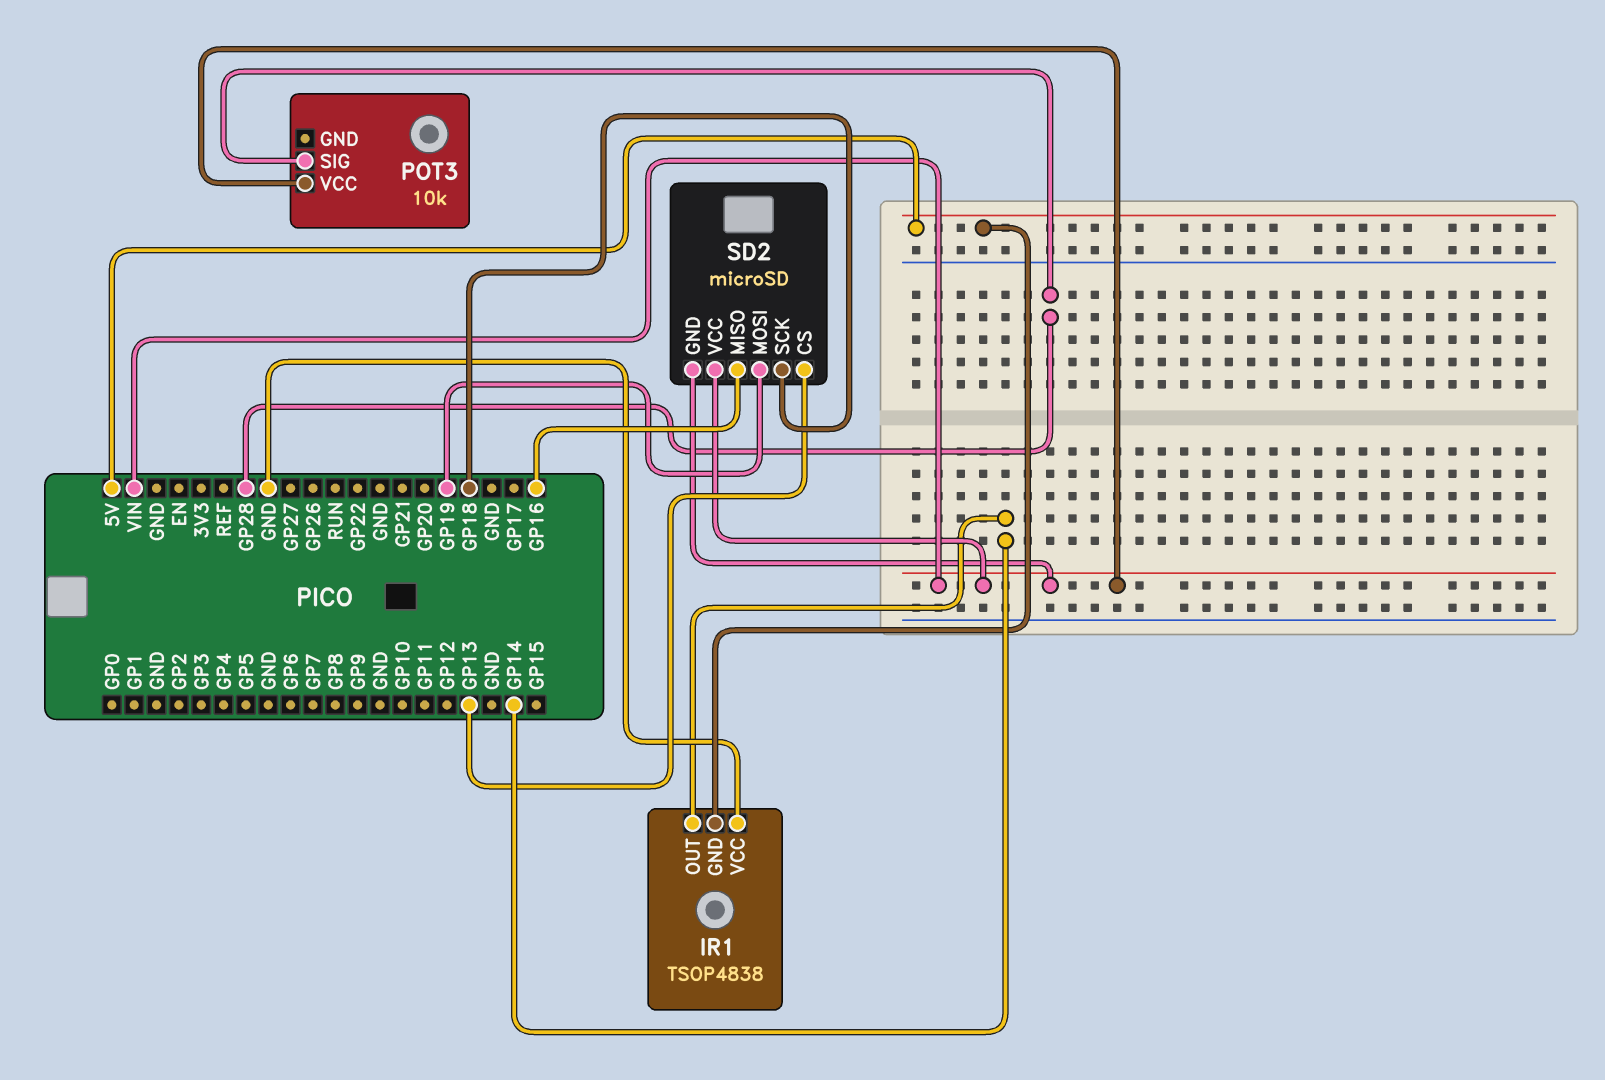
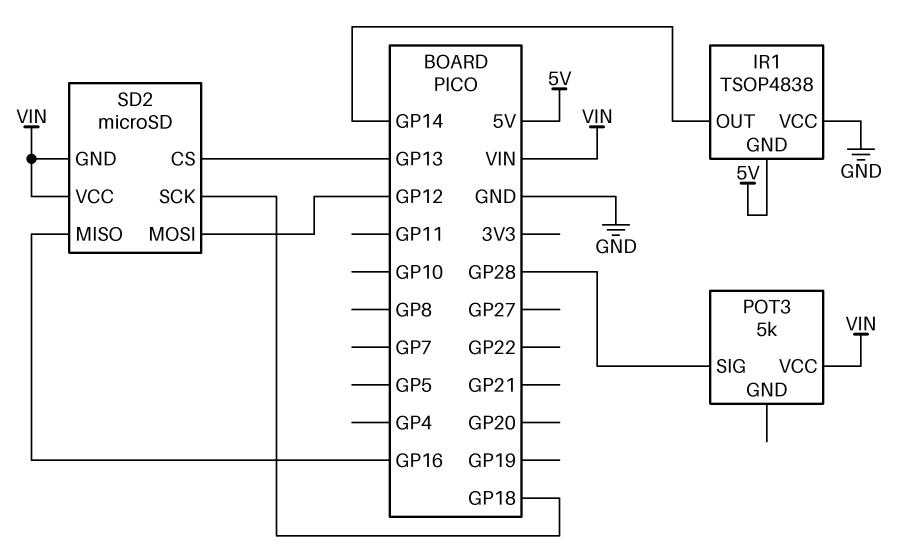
POT3: 10k -> 5k
SD2 pin MOSI: GP19 -> GP12

